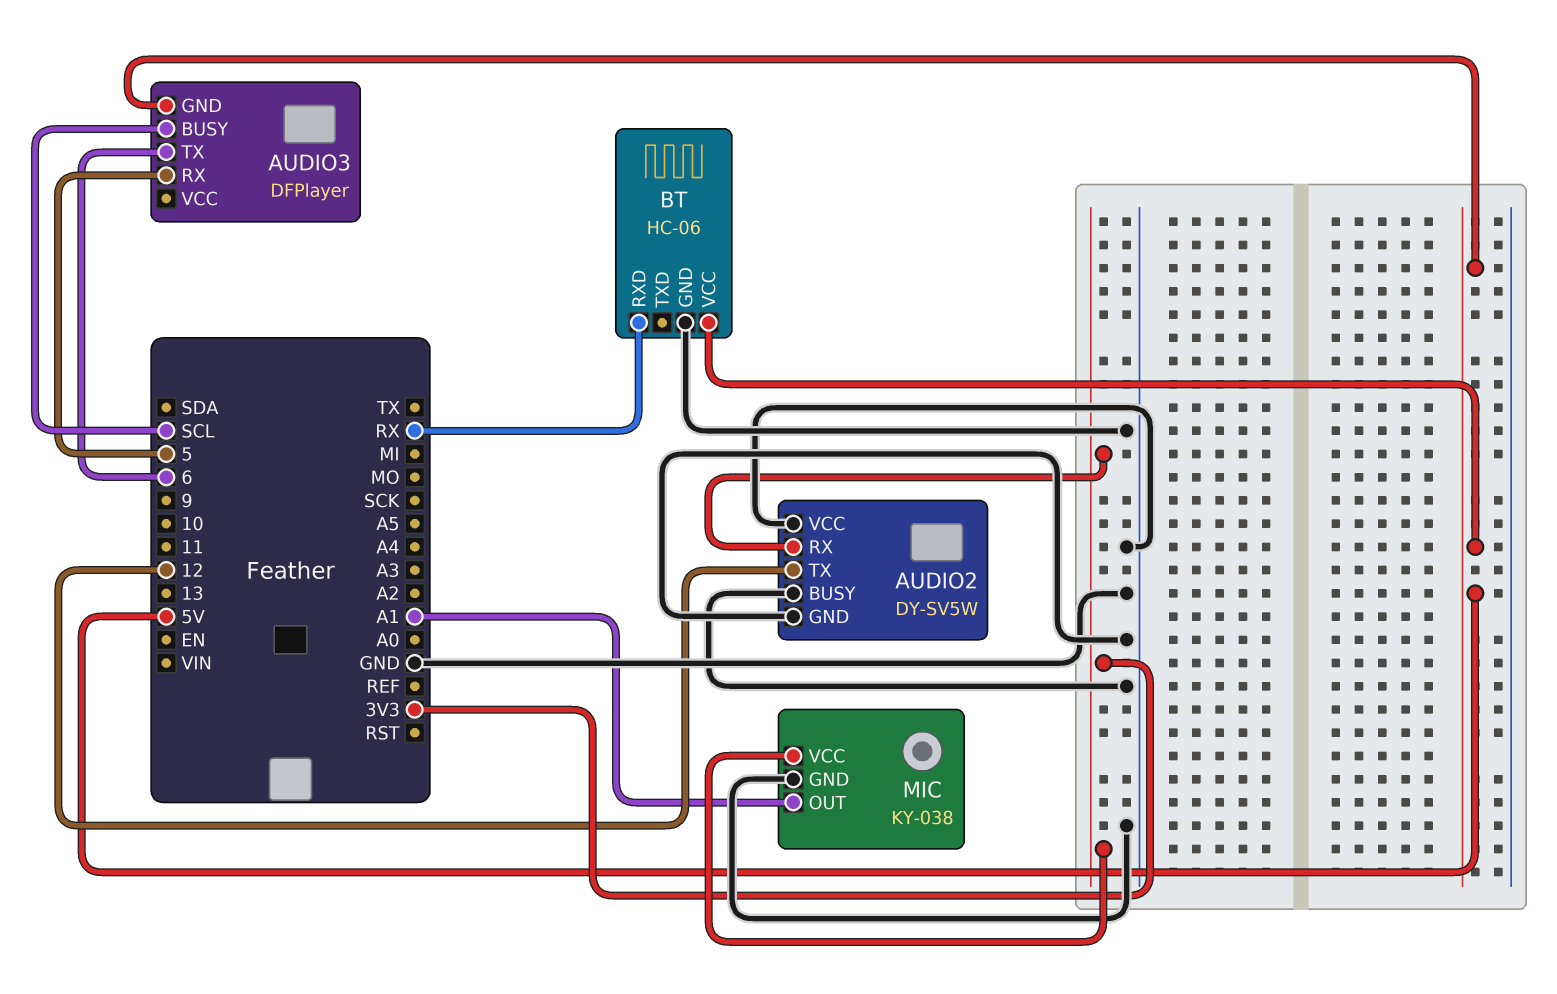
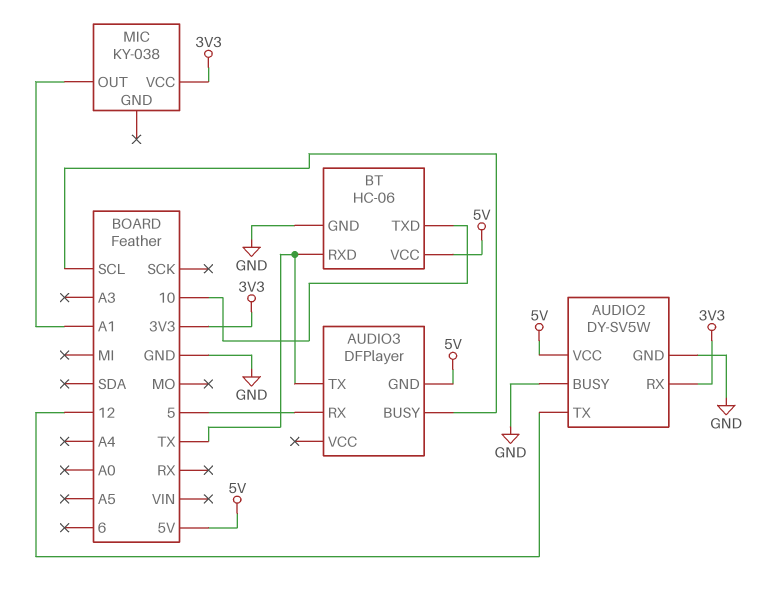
AUDIO2 pin VCC: GND -> 5V
AUDIO3 pin TX: 6 -> TX
BT pin RXD: RX -> TX
BT pin TXD: none -> 10
MIC pin GND: GND -> none

